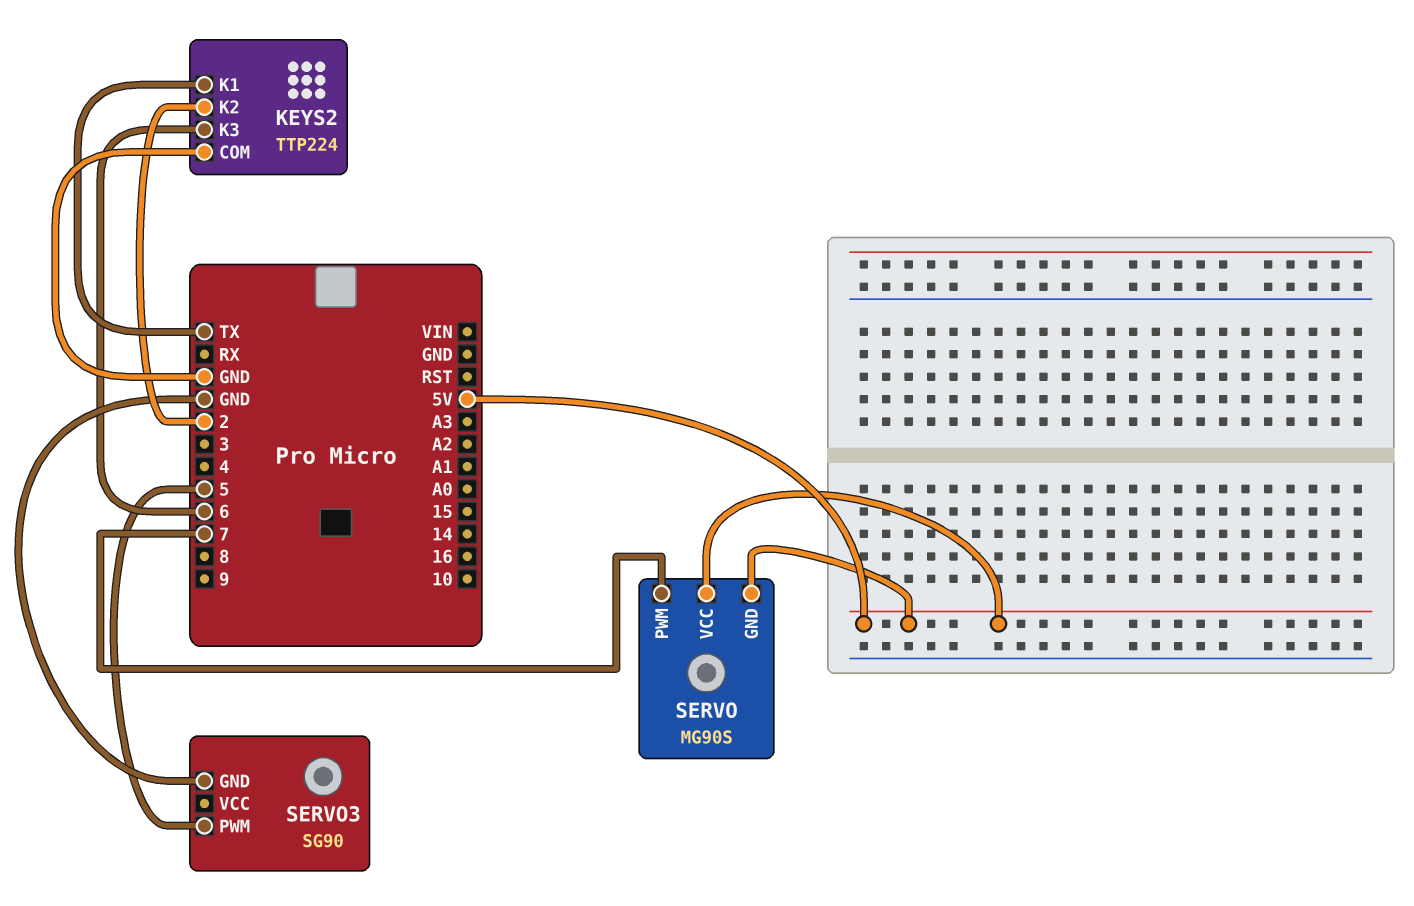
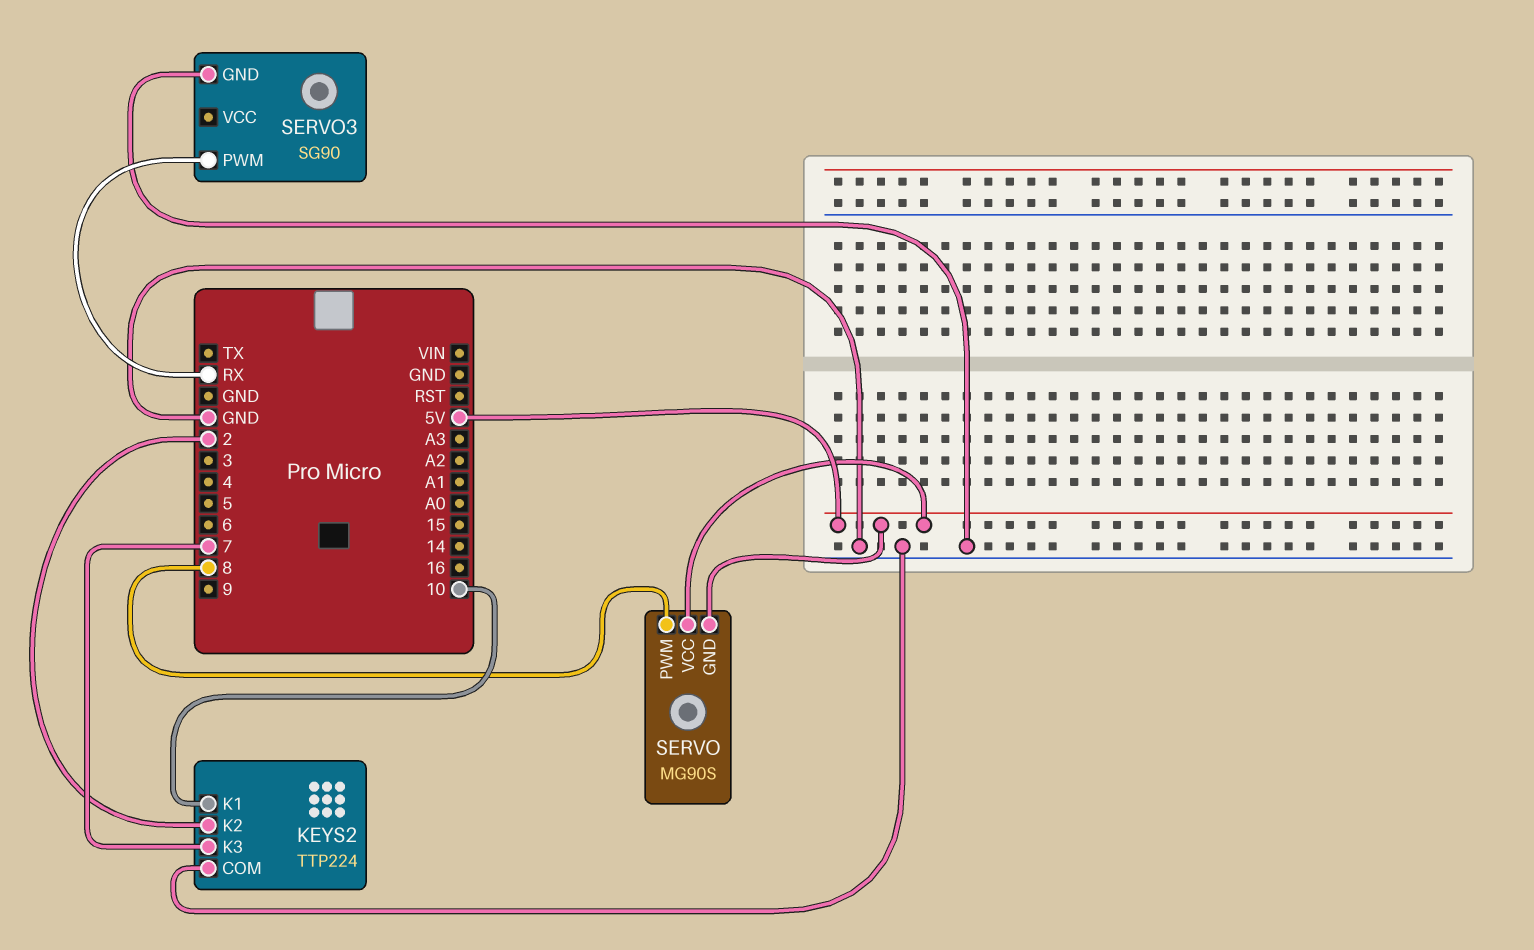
KEYS2 pin K1: TX -> 10
KEYS2 pin K3: 6 -> 7
SERVO pin PWM: 7 -> 8
SERVO3 pin PWM: 5 -> RX

